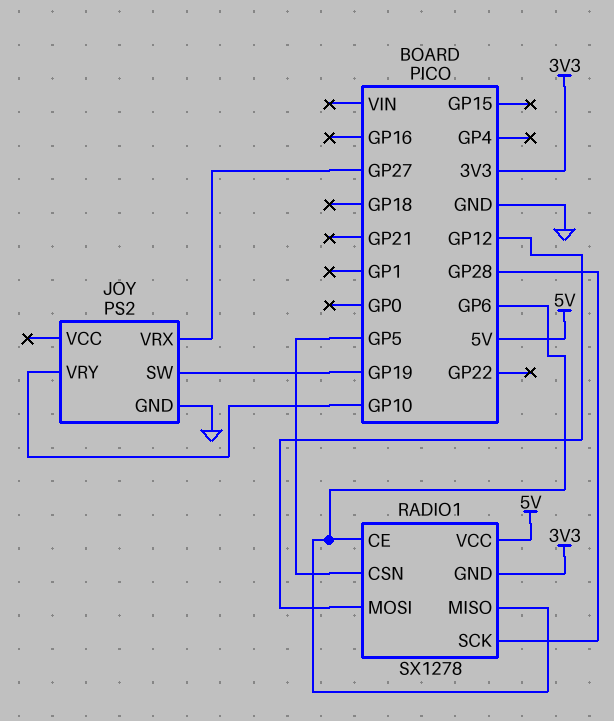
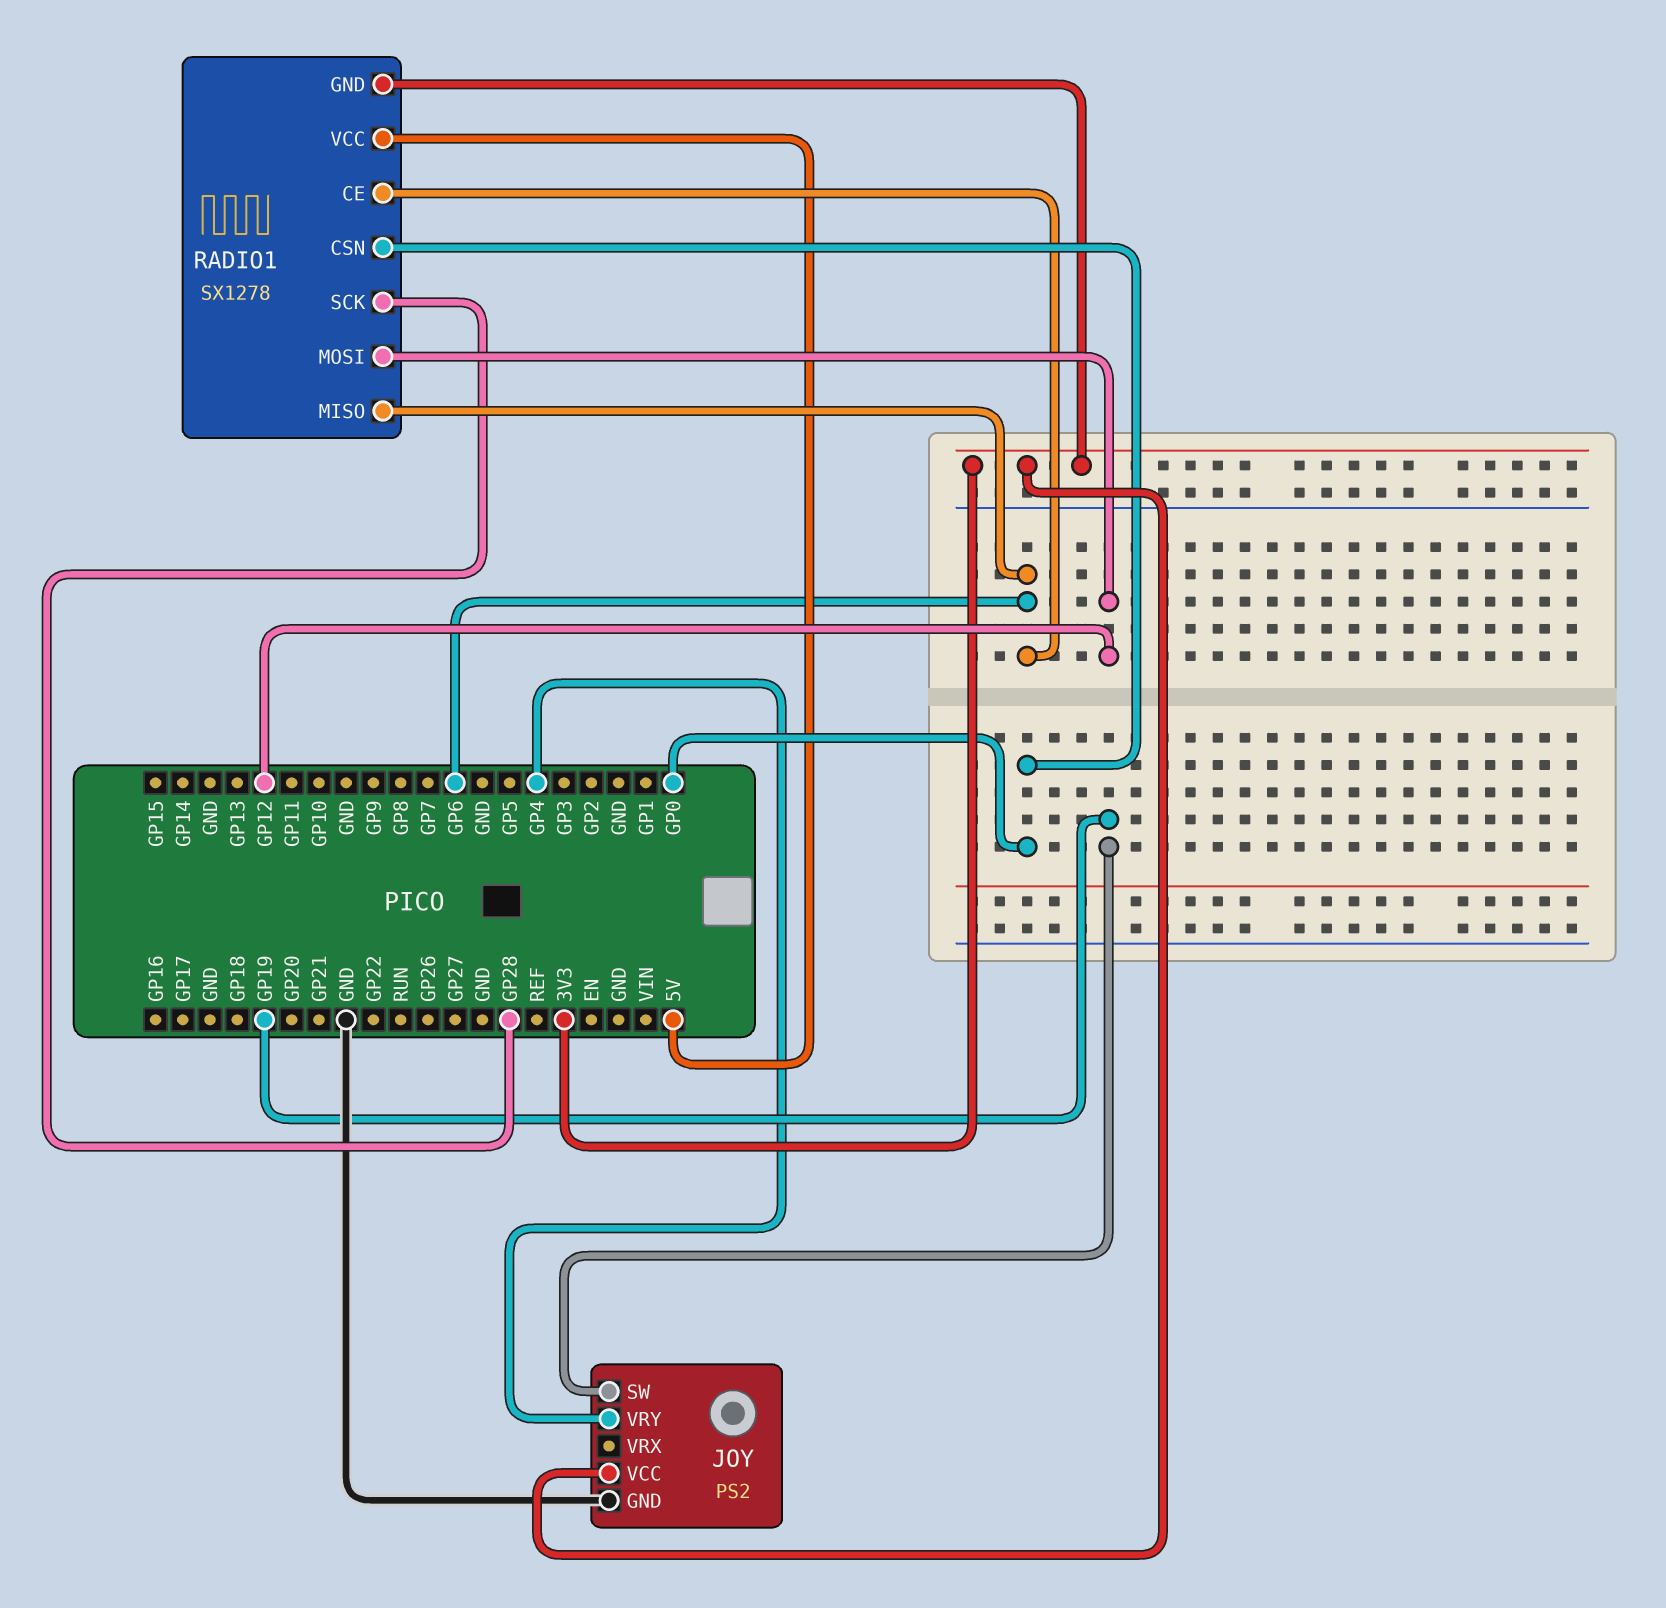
JOY pin VCC: none -> 3V3
JOY pin VRX: GP27 -> none
JOY pin VRY: GP10 -> GP4
RADIO1 pin CSN: GP5 -> GP0

